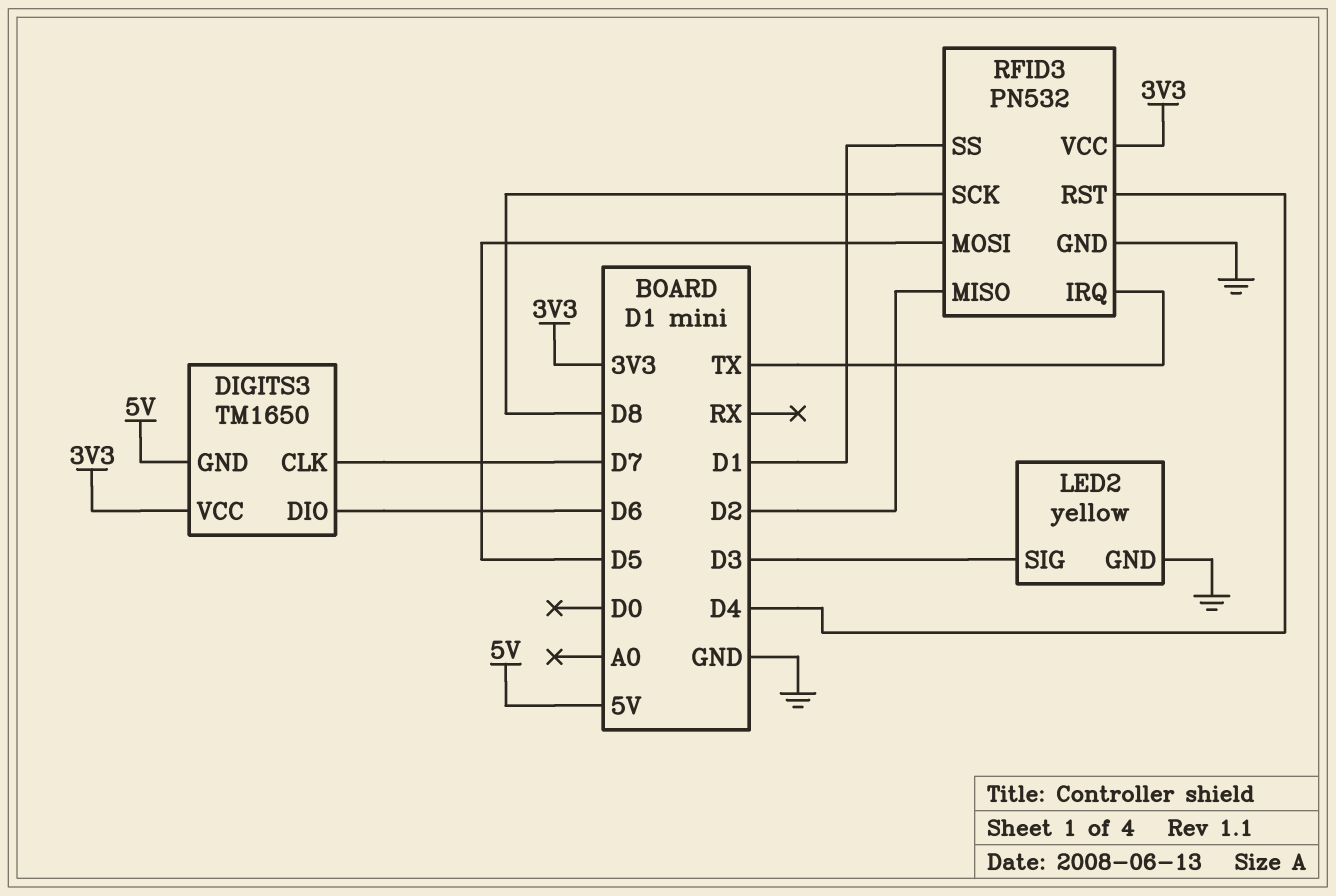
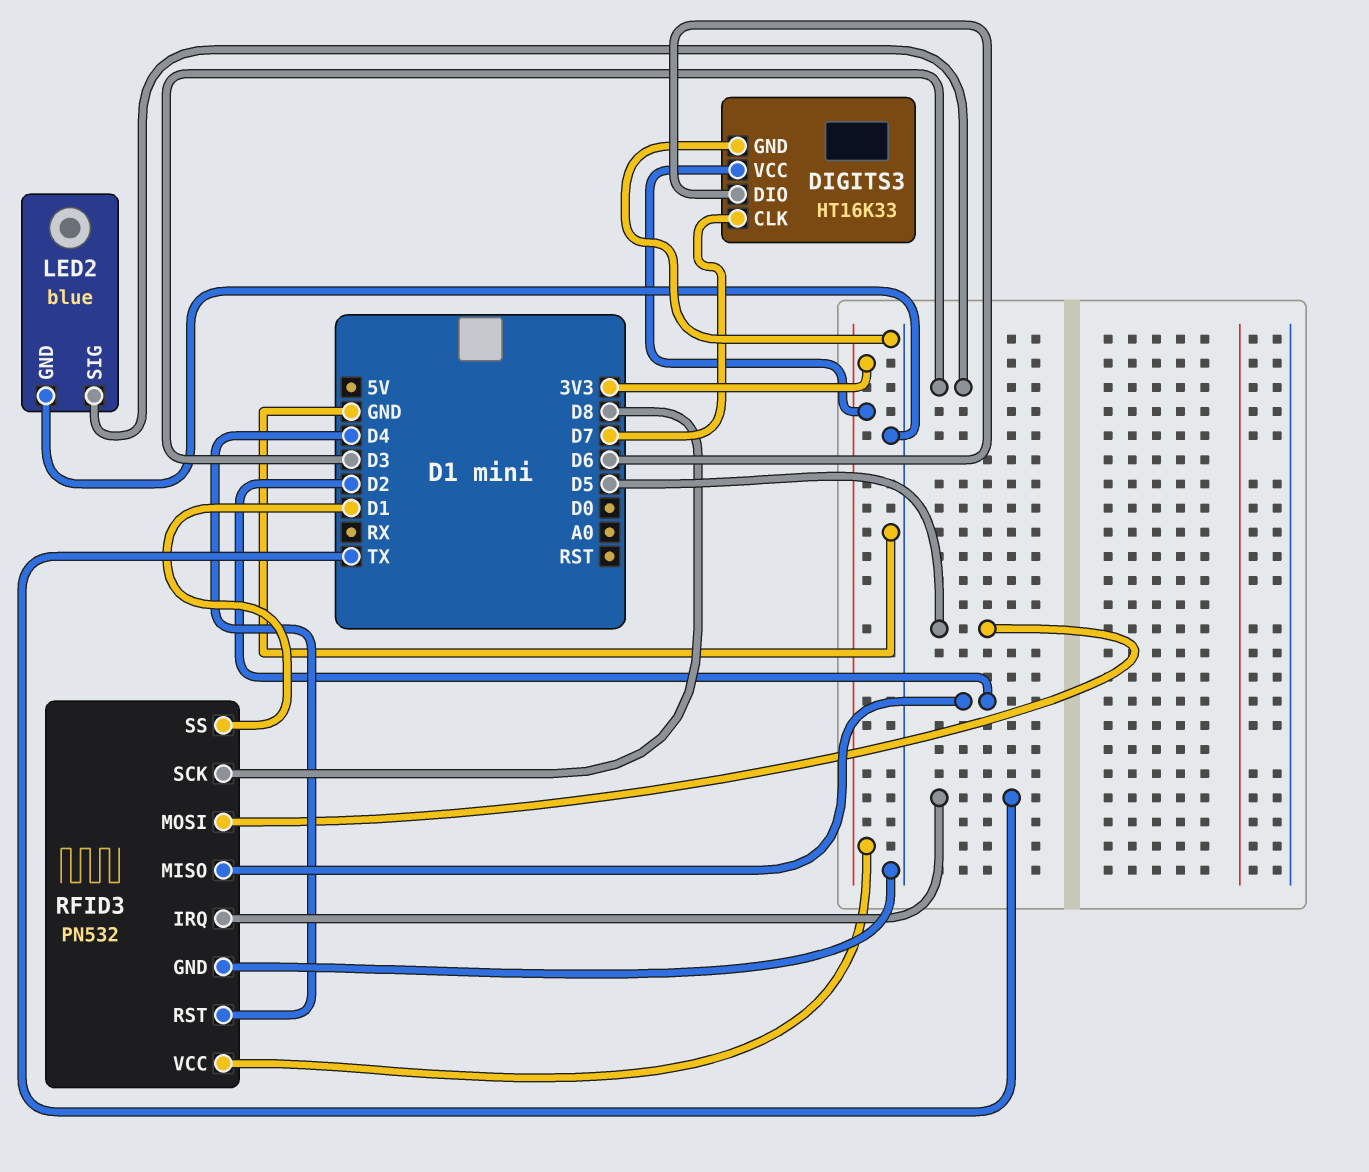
DIGITS3: TM1650 -> HT16K33
DIGITS3 pin GND: 5V -> GND
LED2: yellow -> blue

